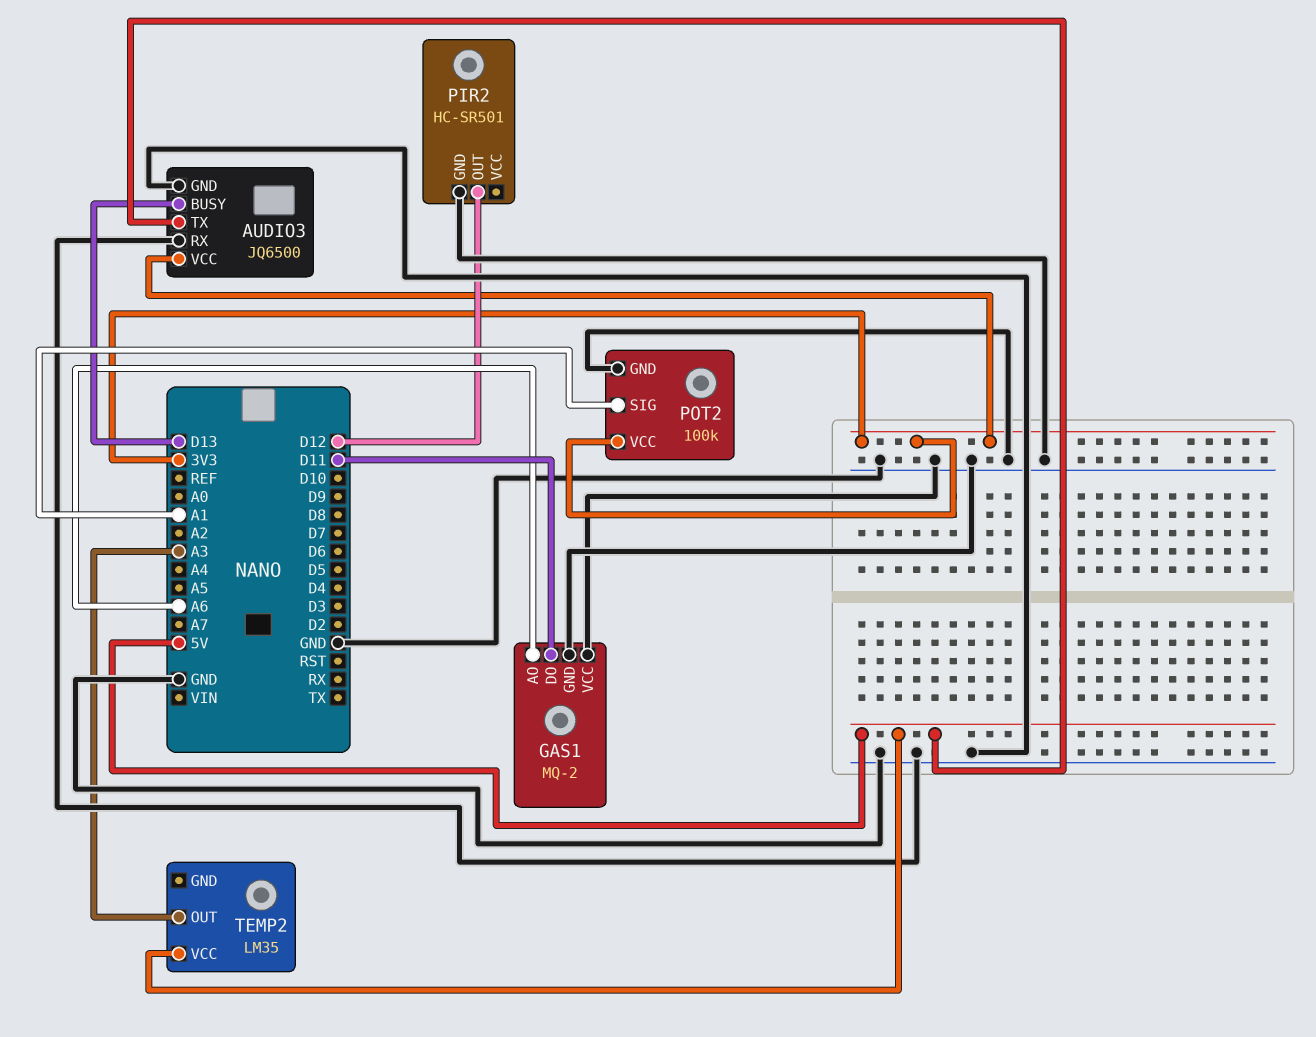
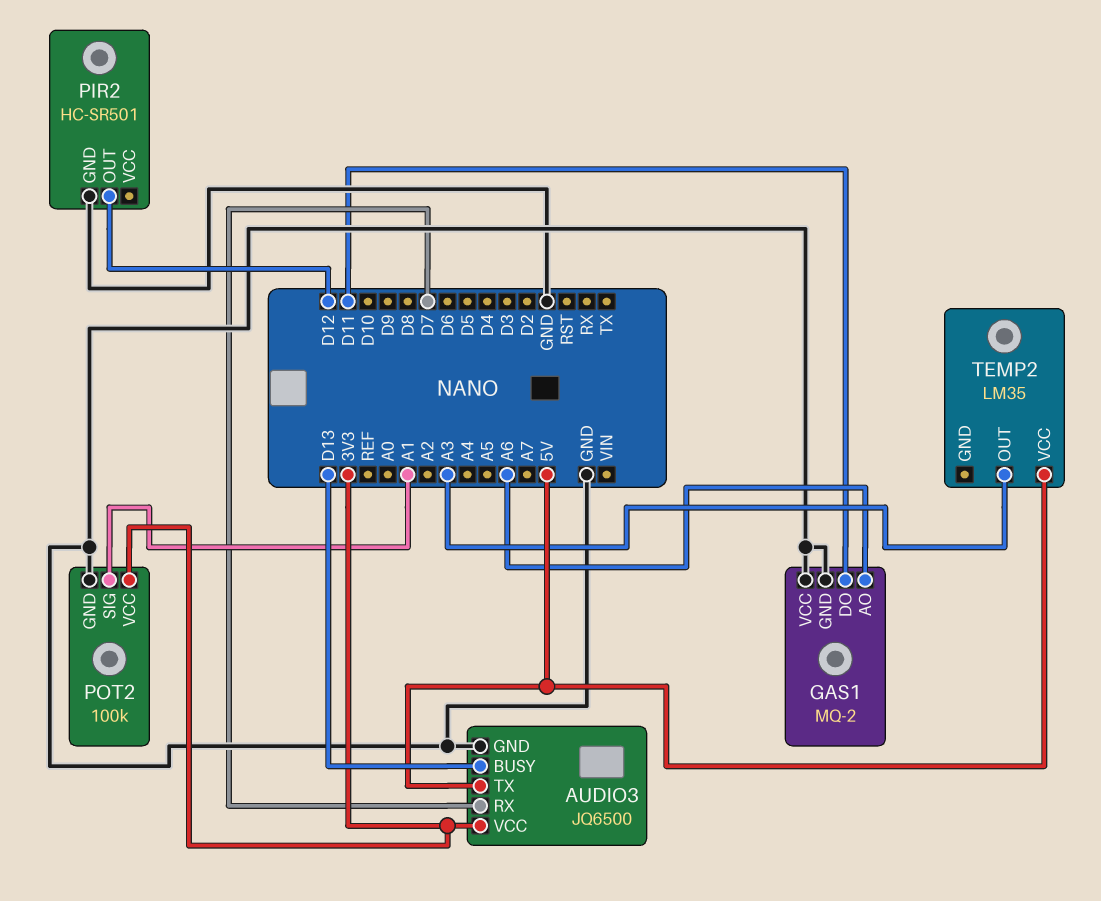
AUDIO3 pin RX: GND -> D7

